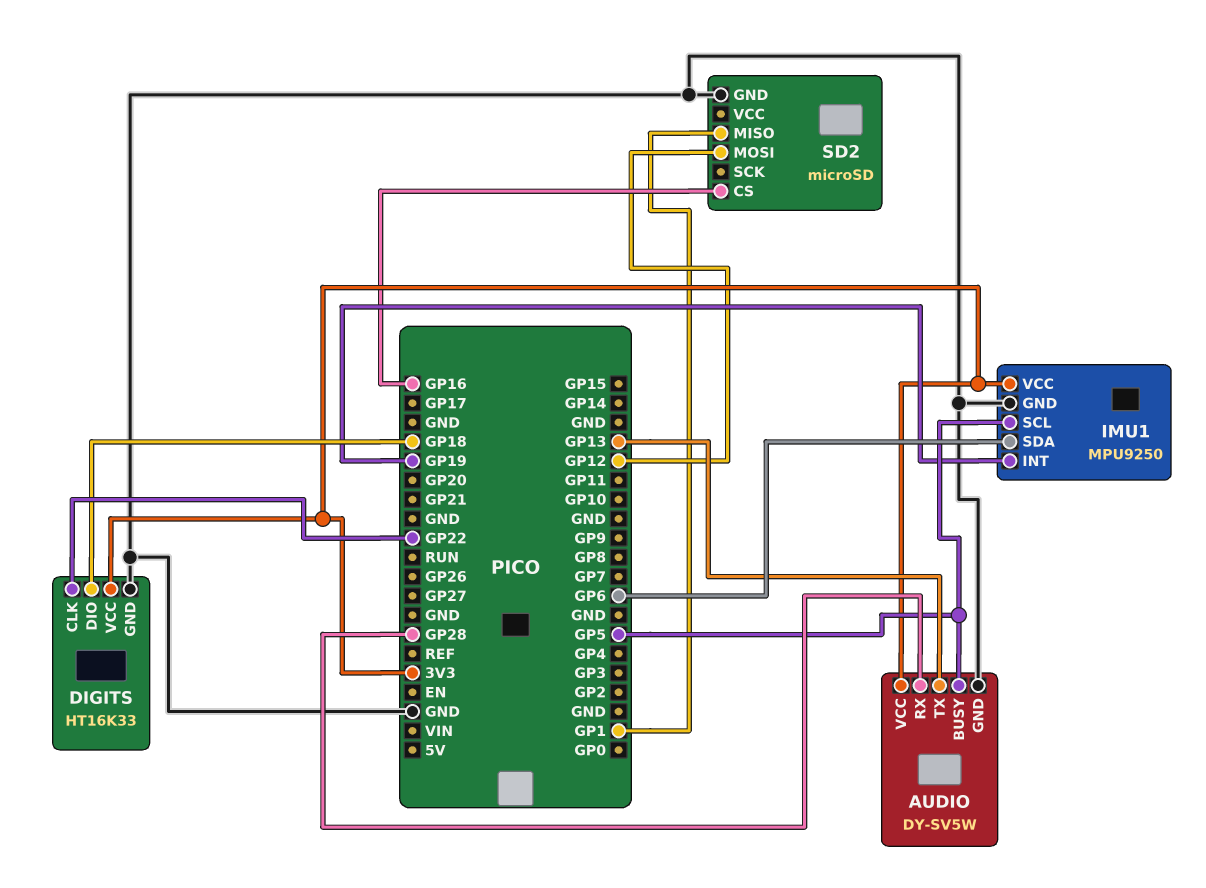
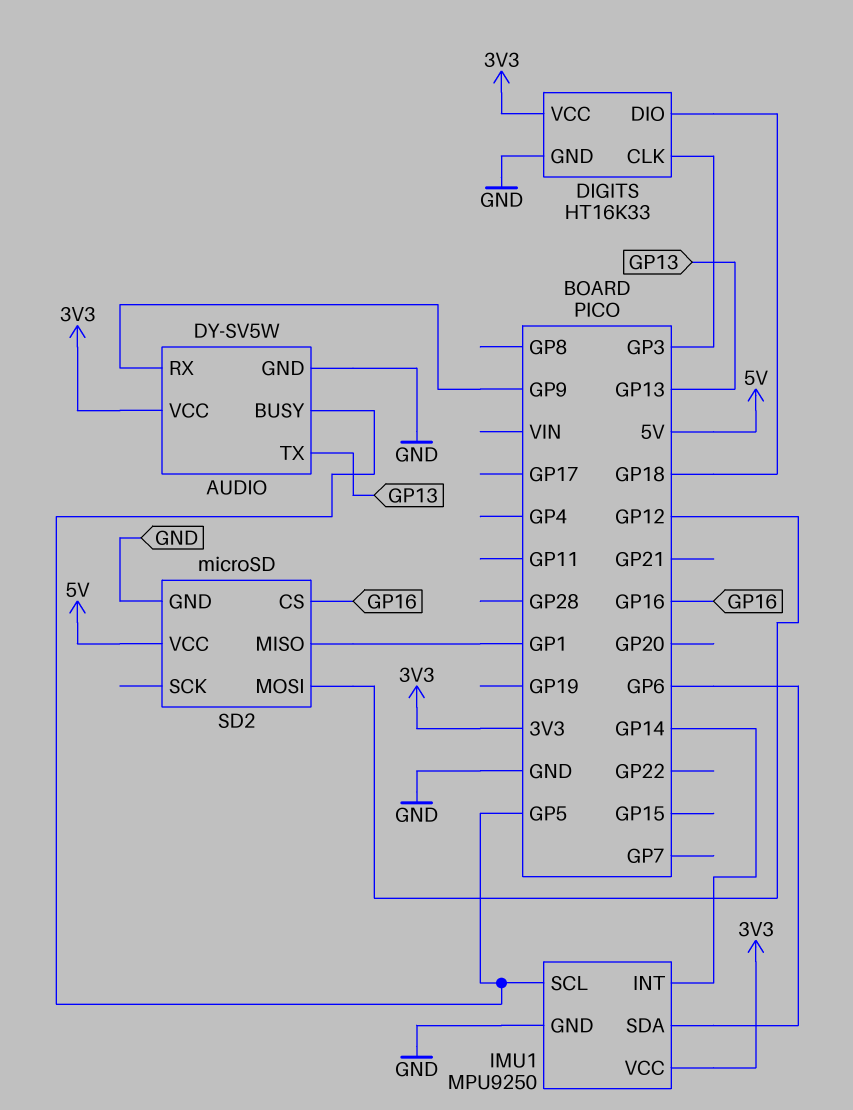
AUDIO pin RX: GP28 -> GP9
DIGITS pin CLK: GP22 -> GP3
IMU1 pin INT: GP19 -> GP14
SD2 pin VCC: none -> 5V

